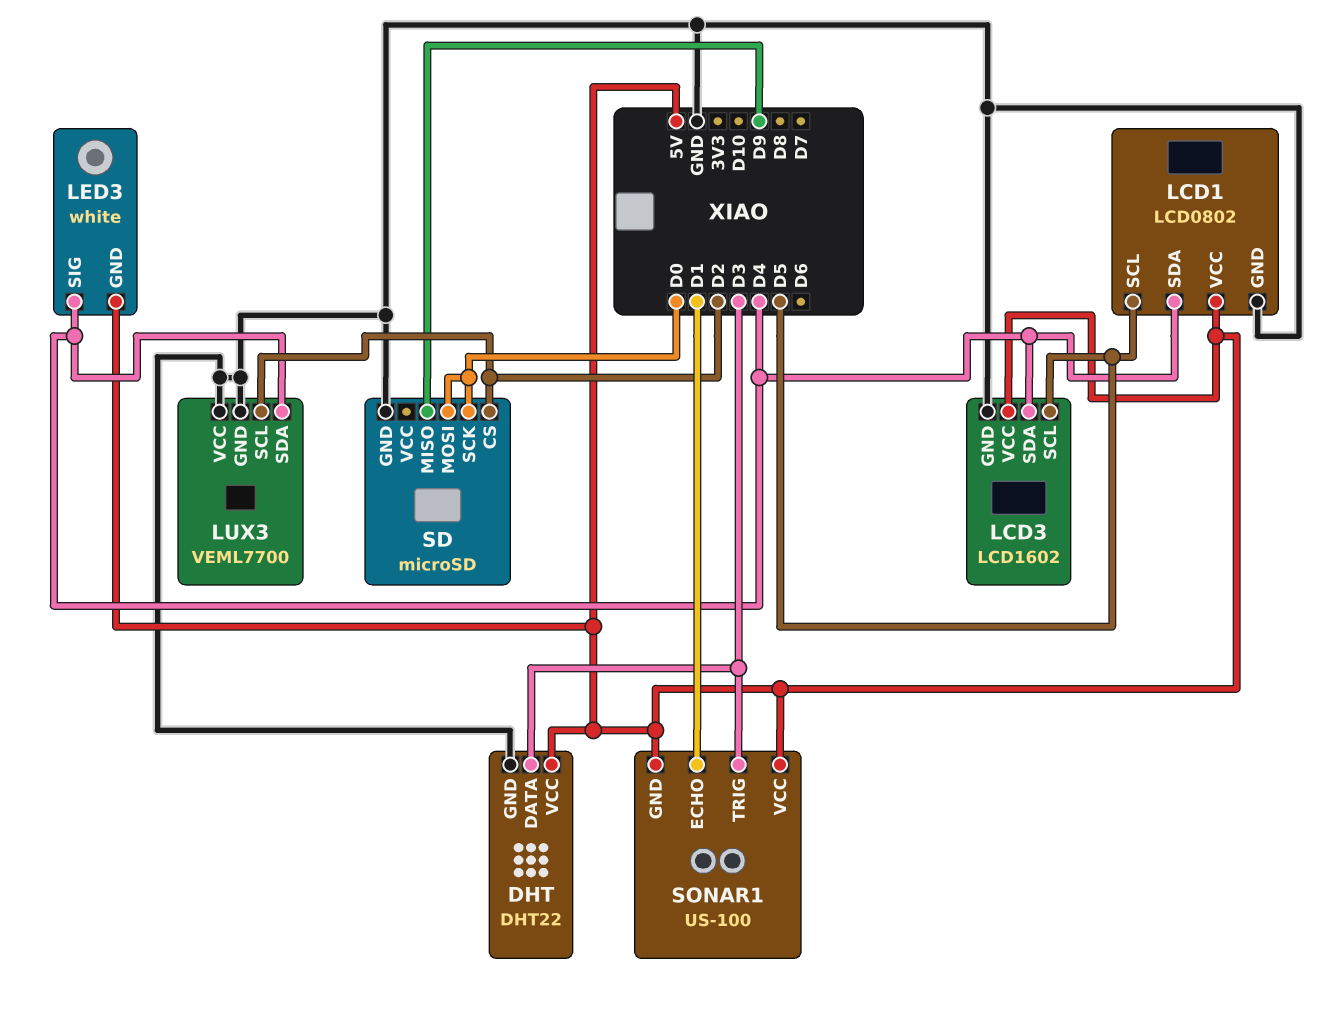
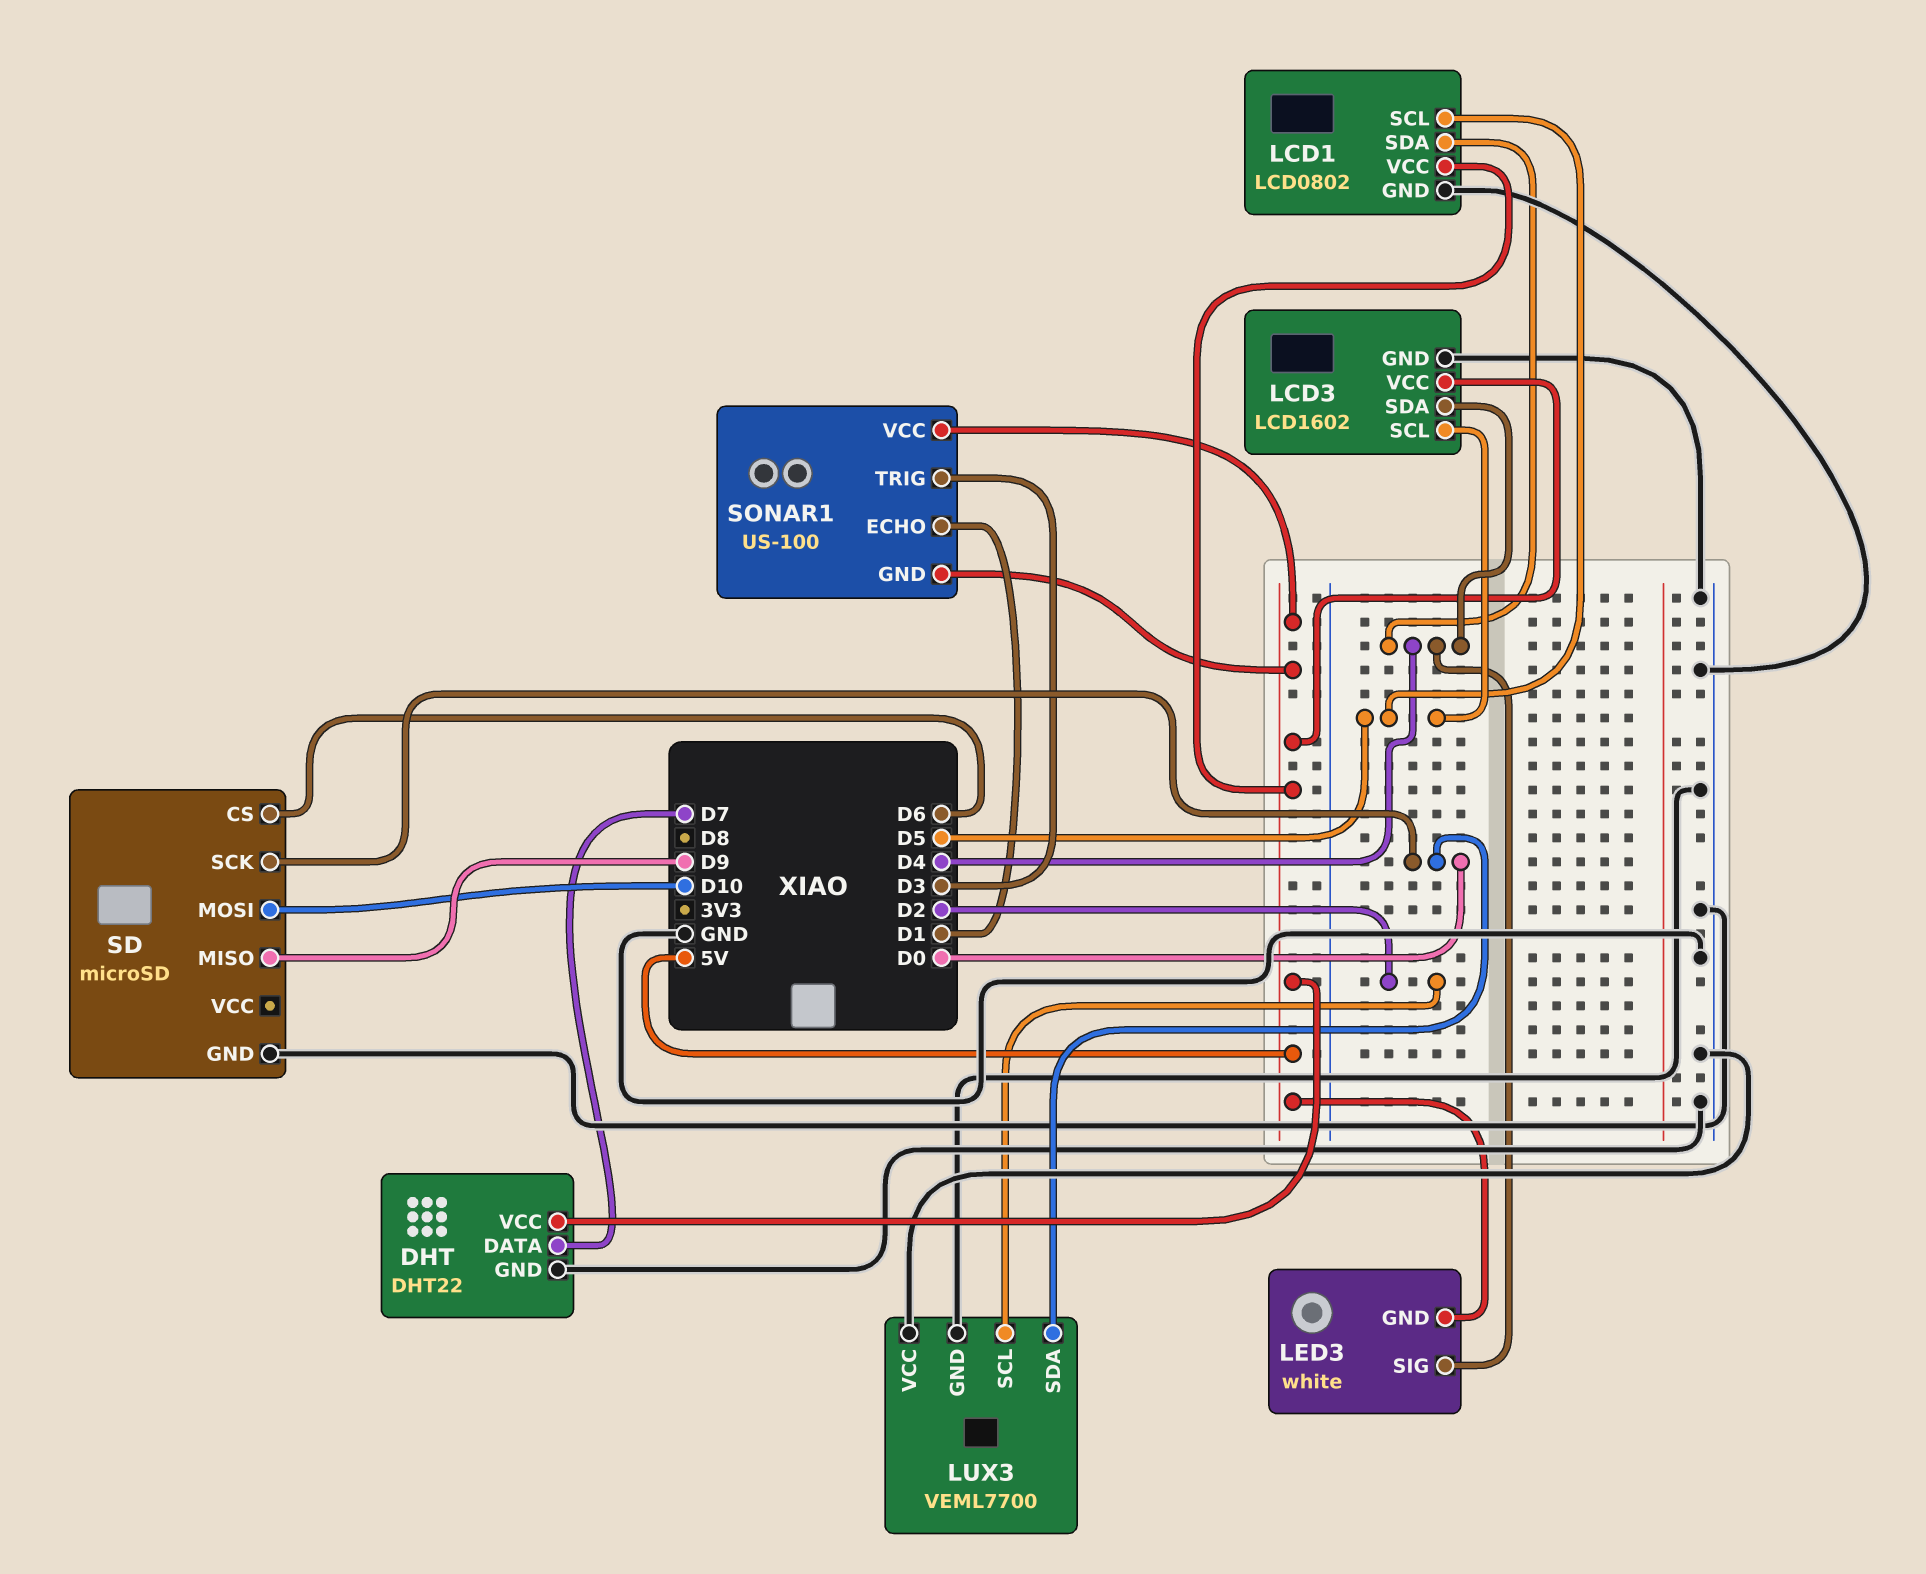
DHT pin DATA: D3 -> D7
LUX3 pin SDA: D4 -> D0
SD pin CS: D2 -> D6
SD pin MOSI: D0 -> D10

